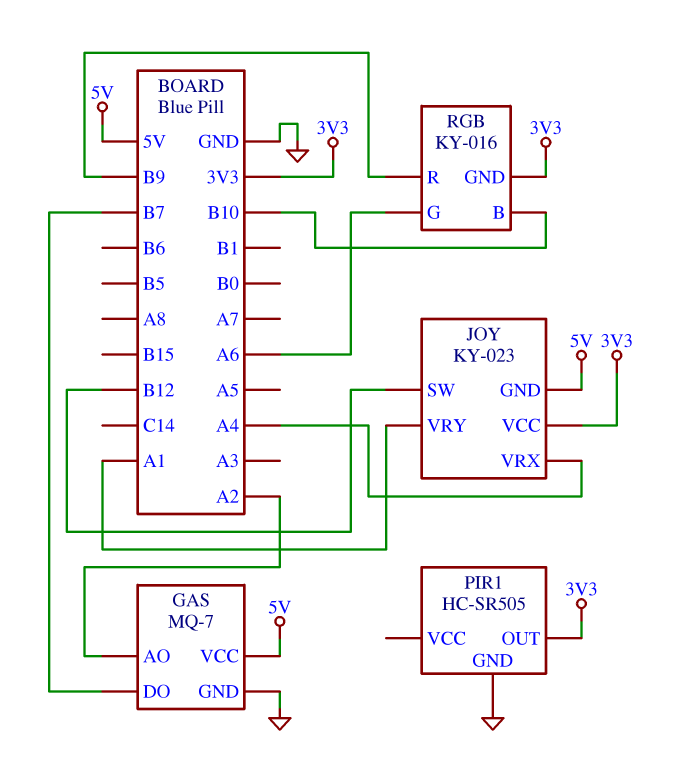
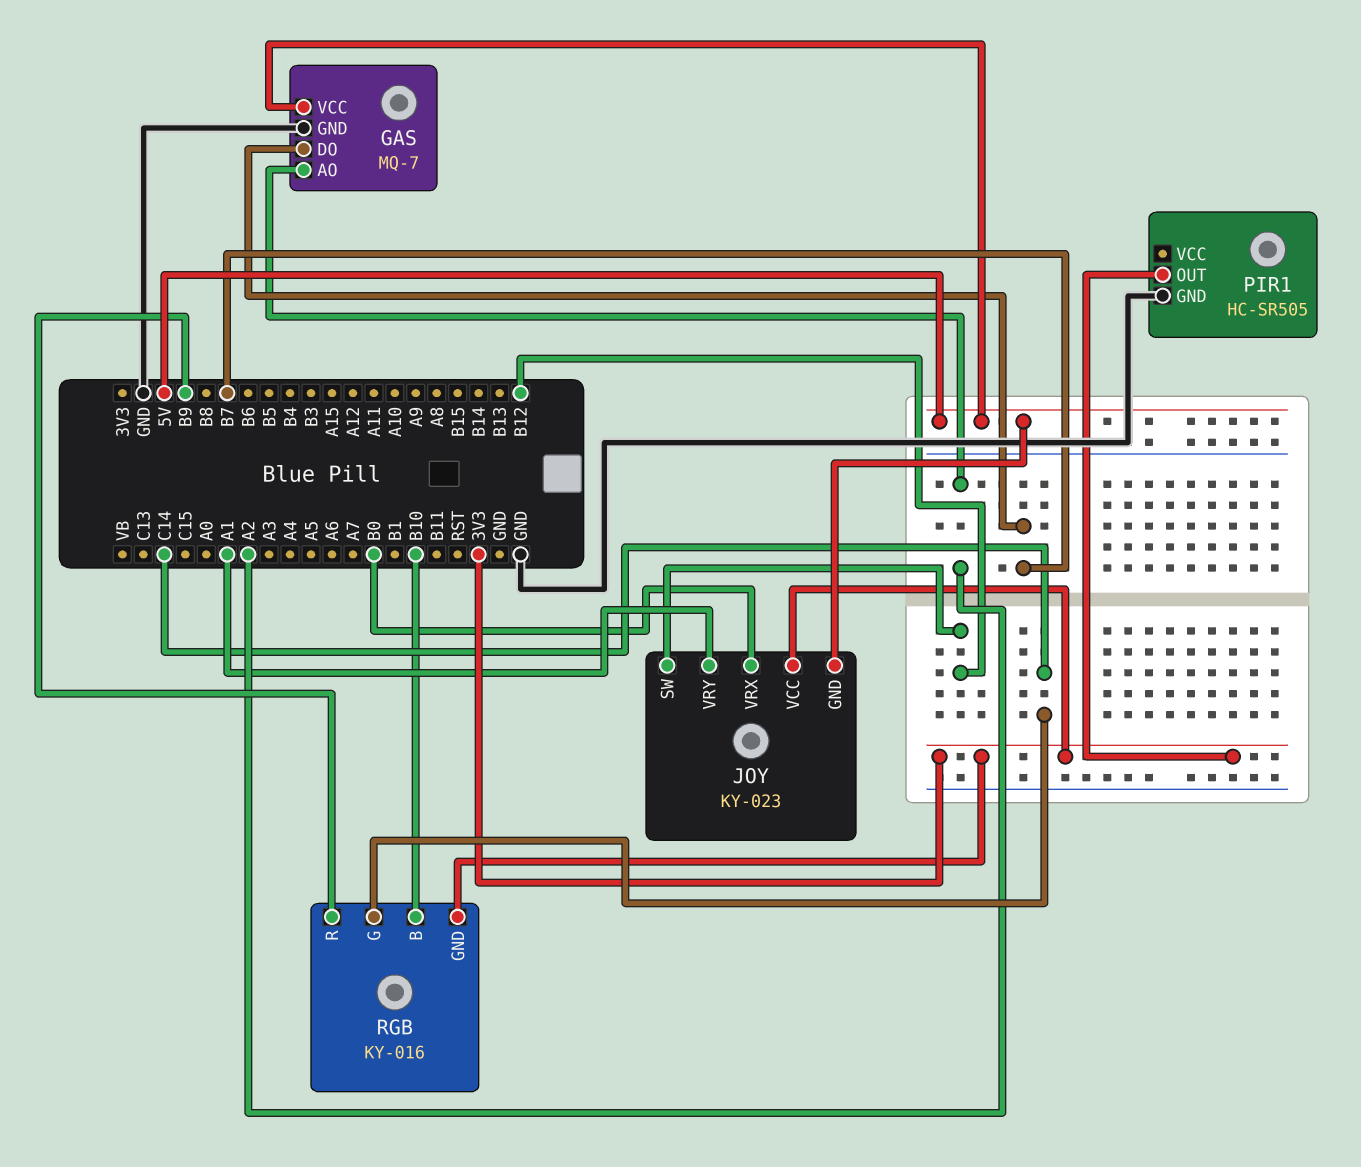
JOY pin VRX: A4 -> B0
RGB pin G: A6 -> C14

